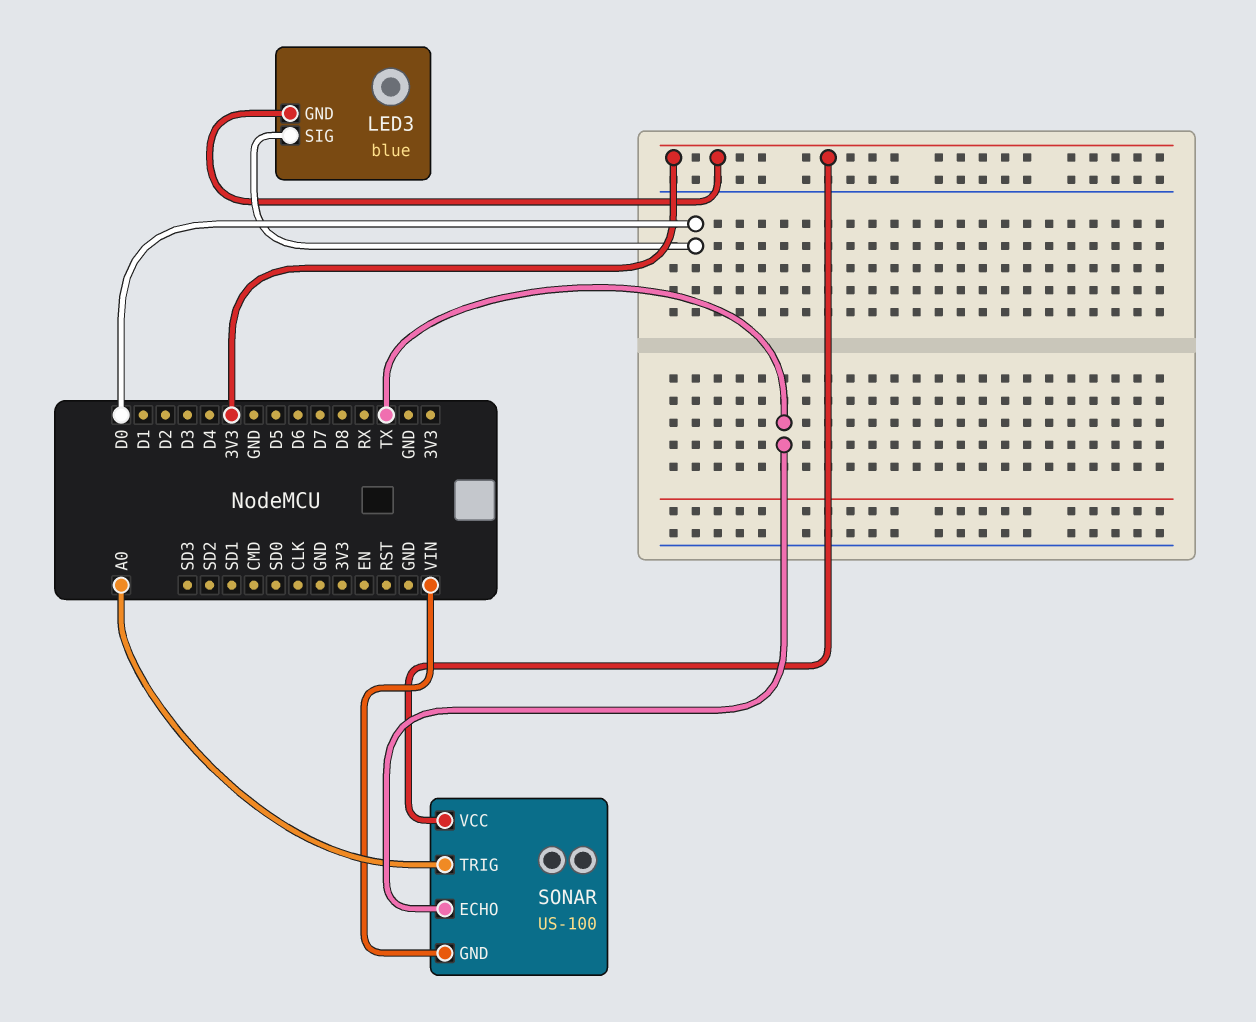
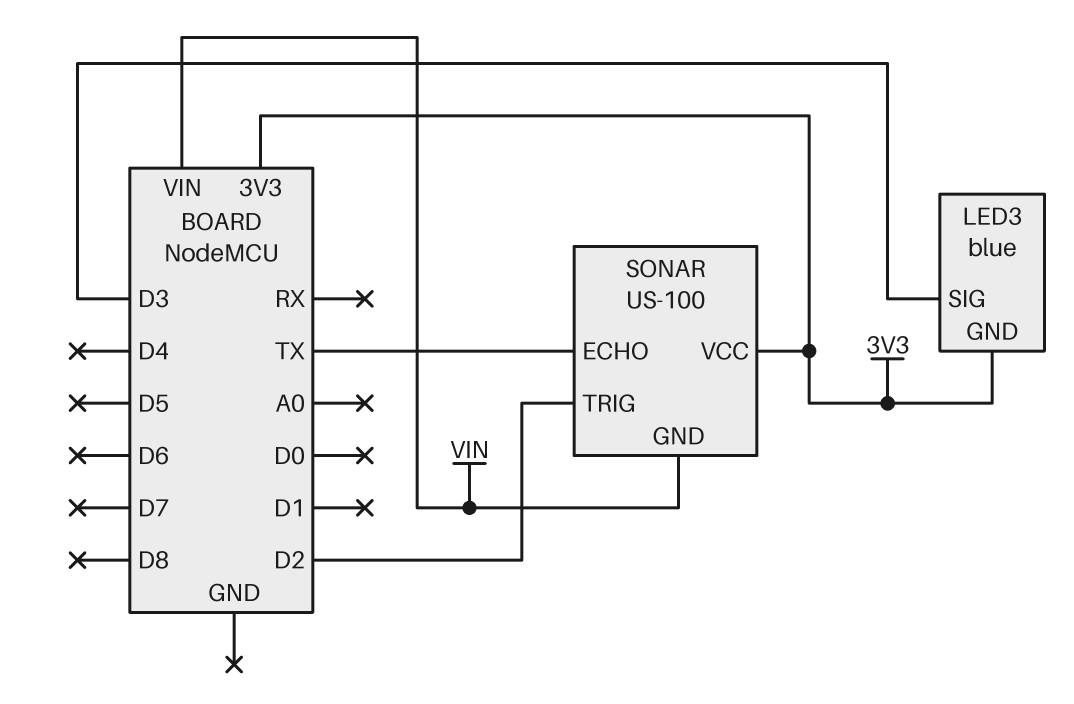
LED3 pin SIG: D0 -> D3
SONAR pin TRIG: A0 -> D2

